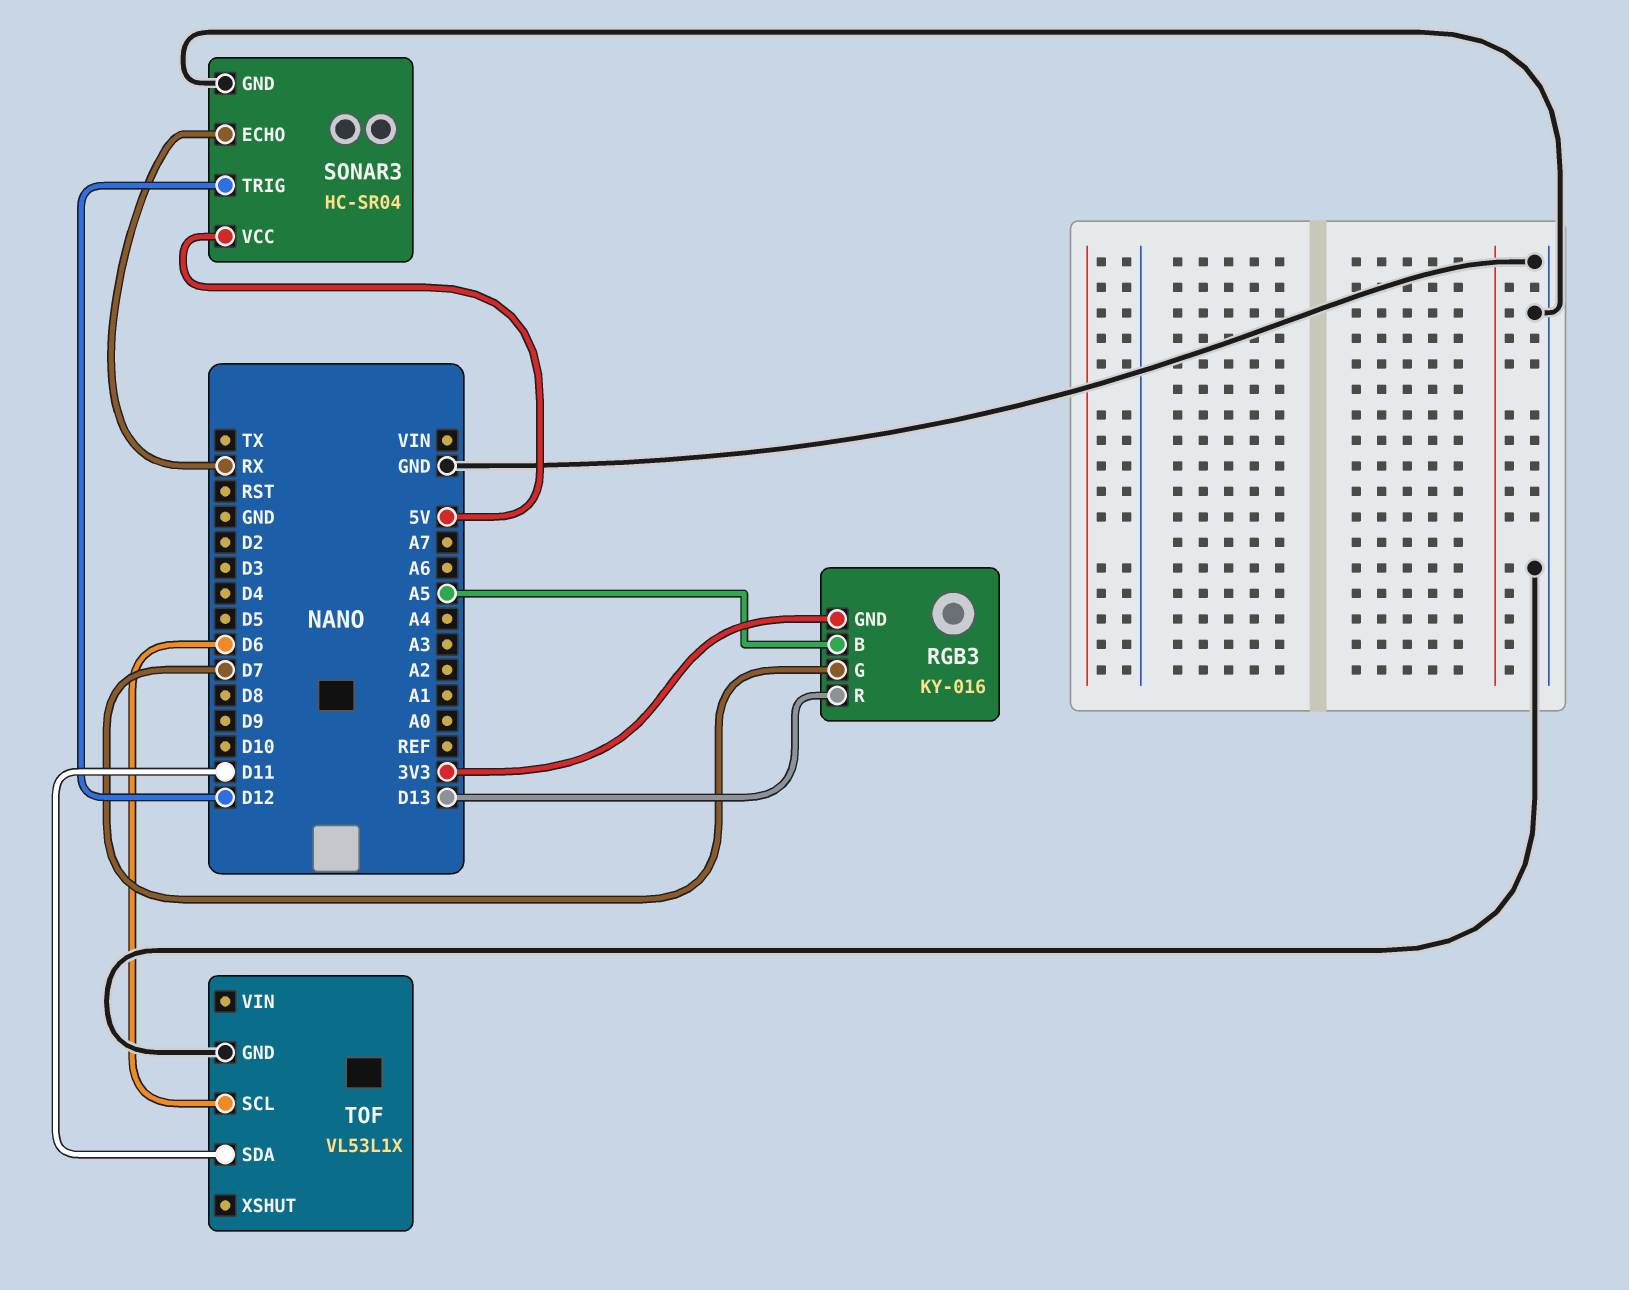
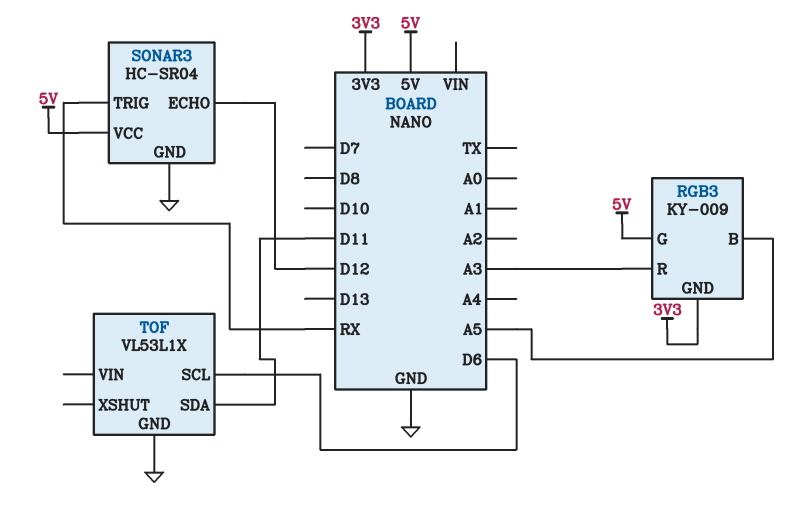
RGB3: KY-016 -> KY-009
RGB3 pin G: D7 -> 5V
RGB3 pin R: D13 -> A3
SONAR3 pin ECHO: RX -> D12
SONAR3 pin TRIG: D12 -> RX

